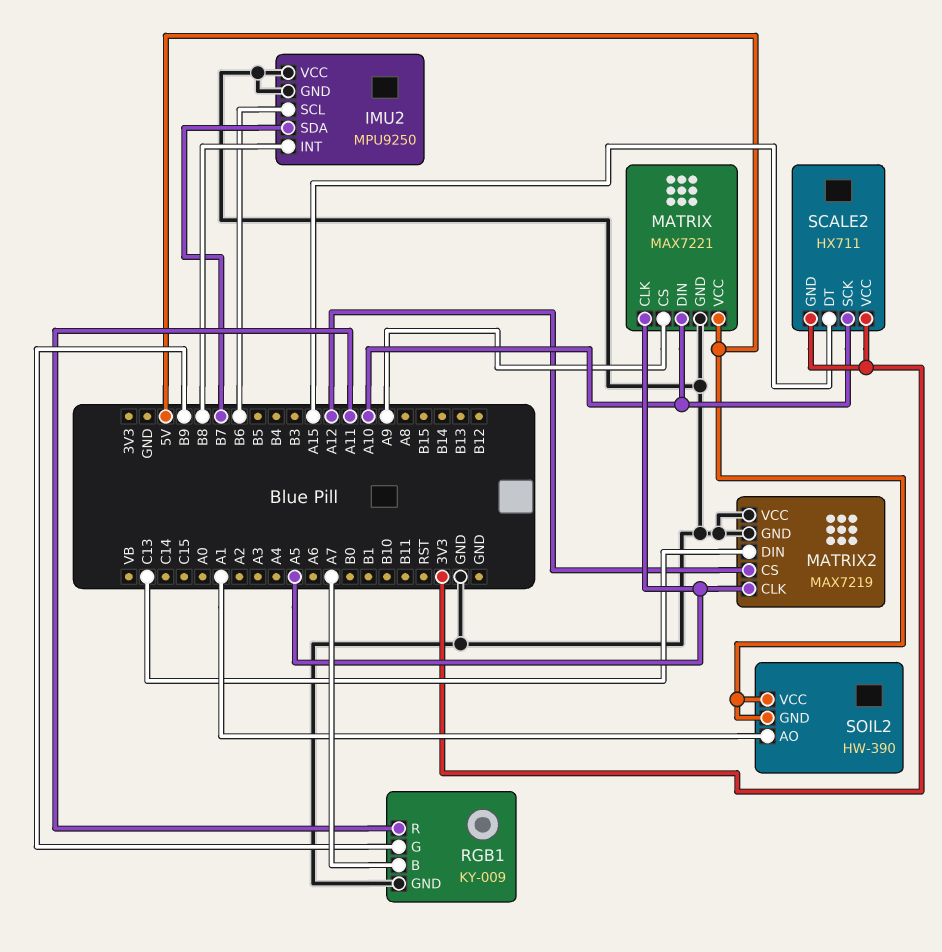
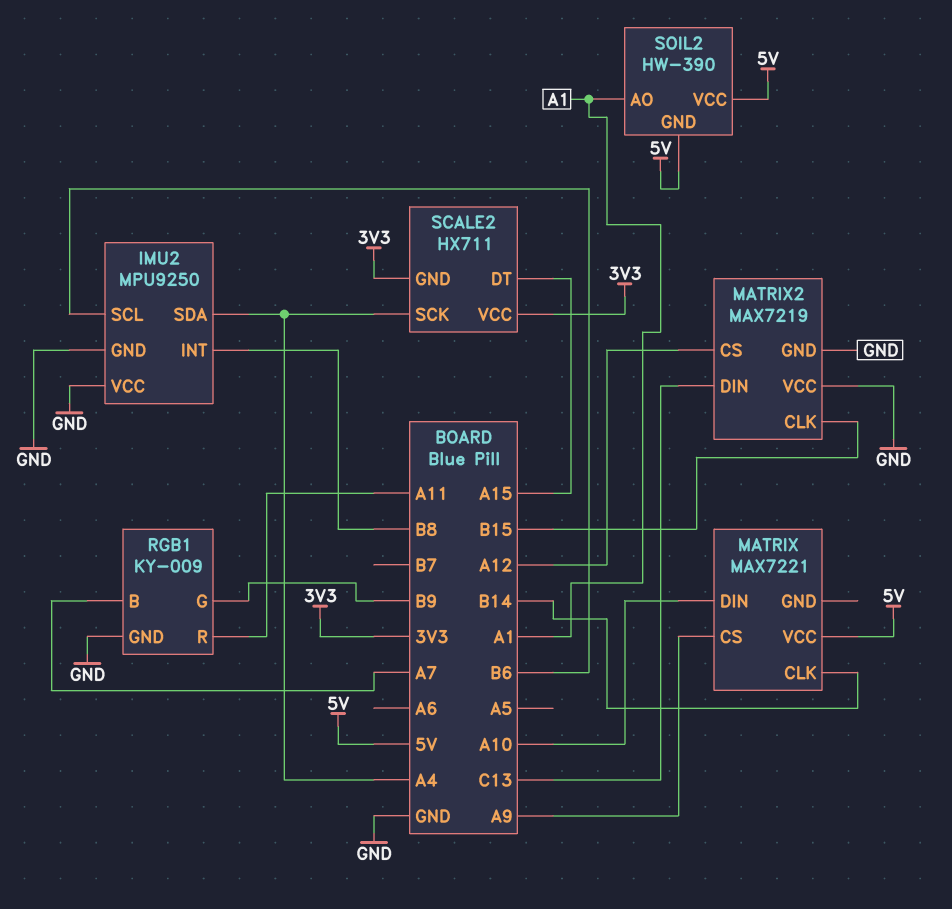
IMU2 pin SDA: B7 -> A4
MATRIX pin CLK: A5 -> B14
MATRIX pin GND: GND -> none
MATRIX2 pin CLK: A5 -> B15
SCALE2 pin SCK: A10 -> A4

